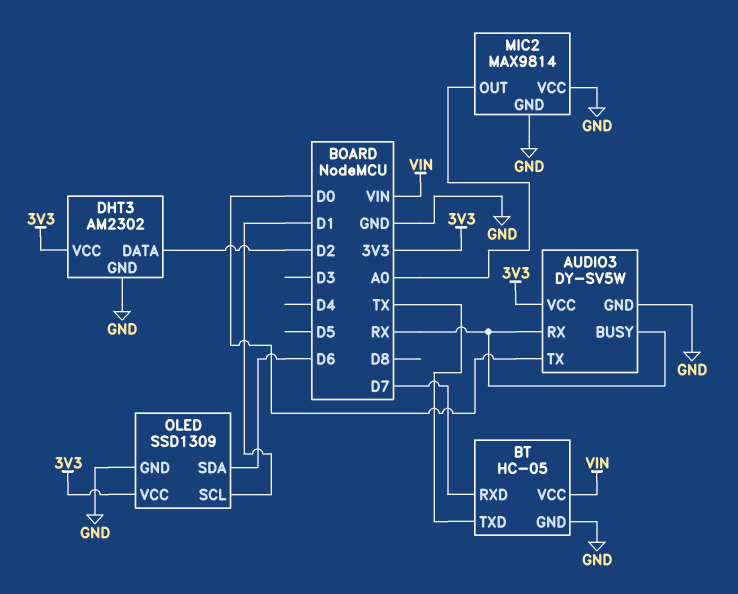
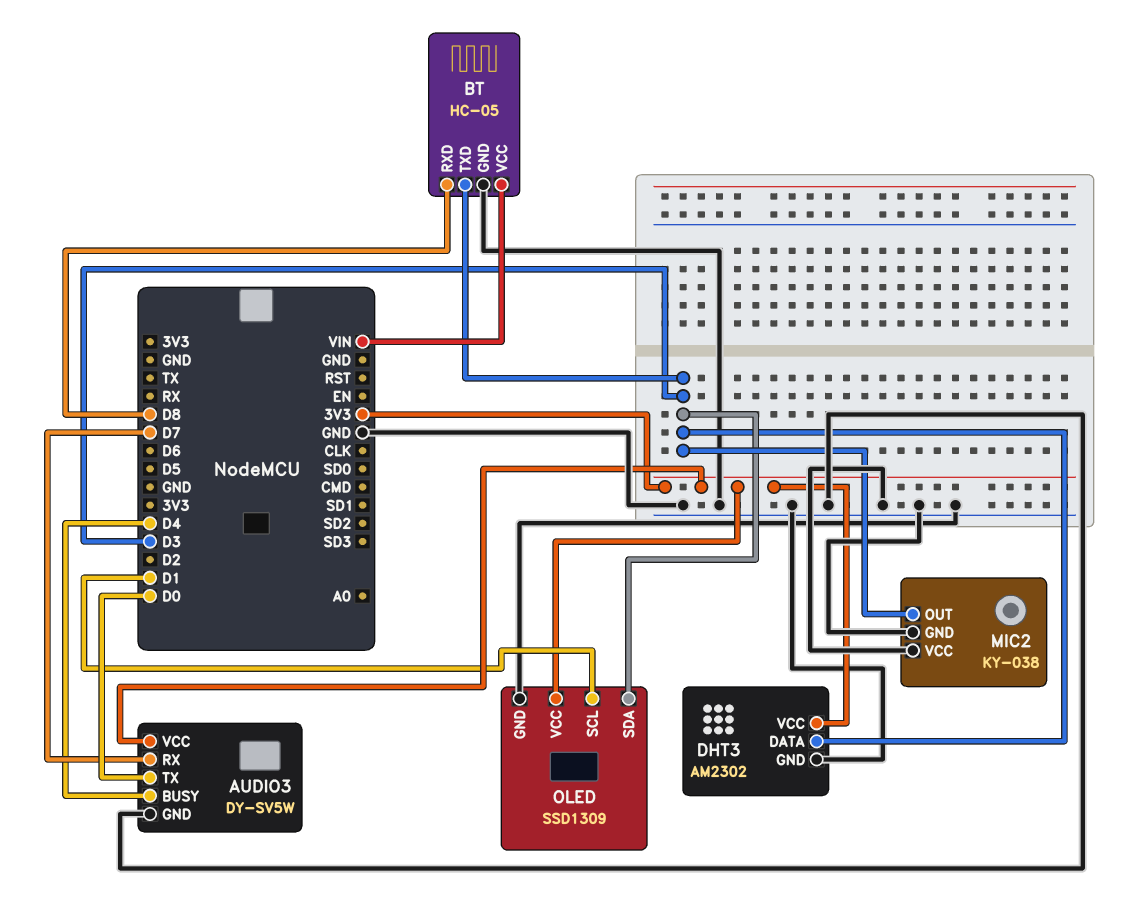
AUDIO3 pin BUSY: RX -> D4
AUDIO3 pin RX: RX -> D7
BT pin RXD: D7 -> D8
BT pin TXD: TX -> D3
DHT3 pin DATA: D2 -> D3
MIC2: MAX9814 -> KY-038
MIC2 pin OUT: A0 -> D3
OLED pin SDA: D6 -> D3

